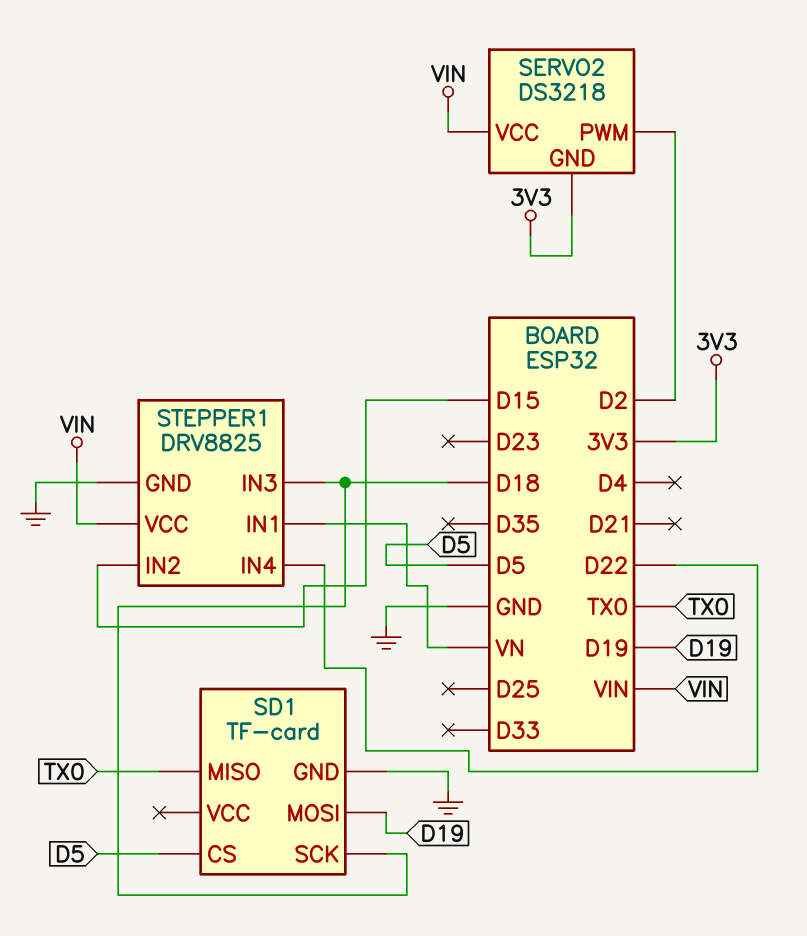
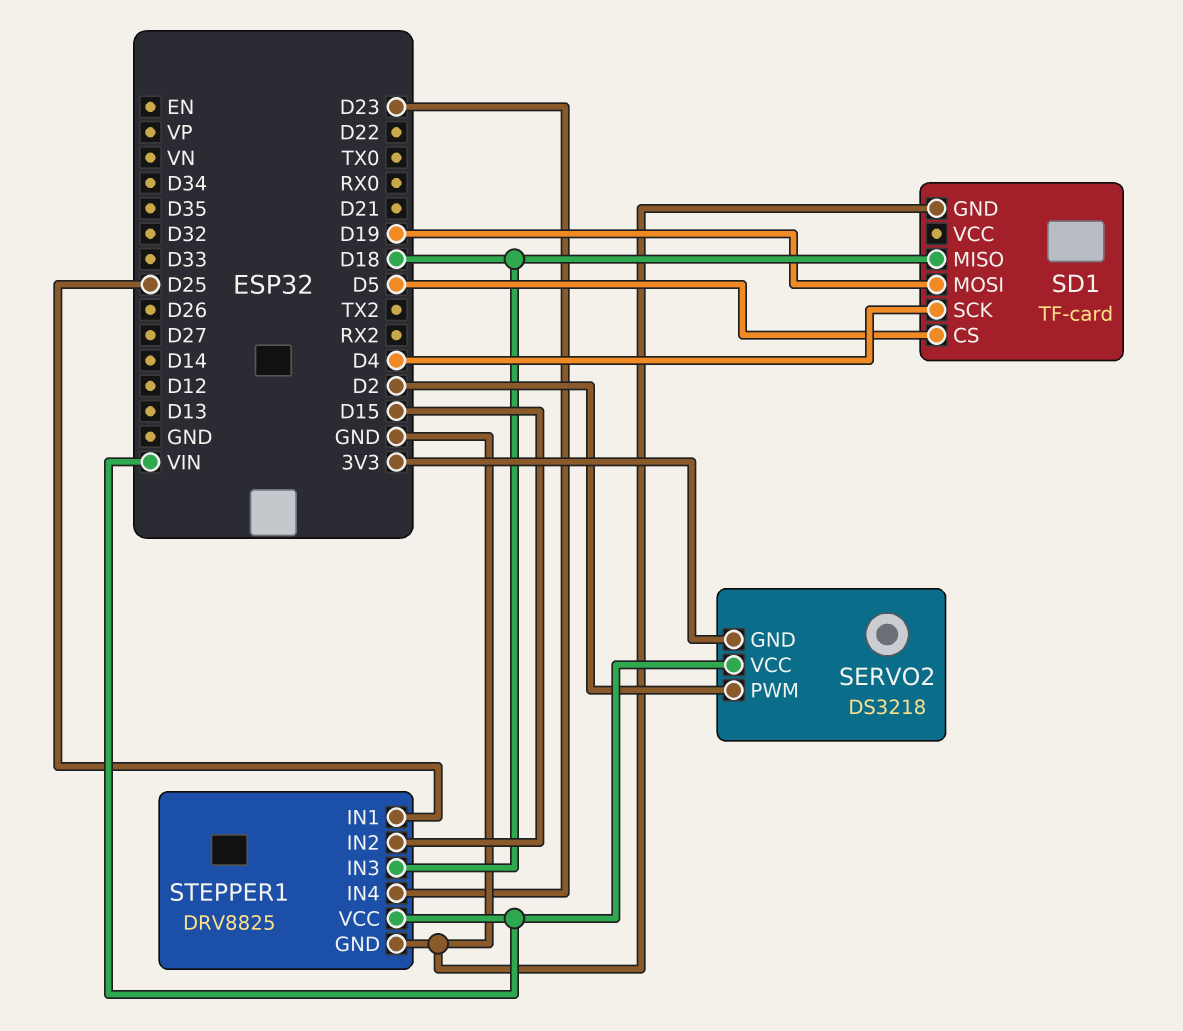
SD1 pin MISO: TX0 -> D18
SD1 pin SCK: D18 -> D4
STEPPER1 pin IN1: VN -> D25
STEPPER1 pin IN4: D22 -> D23

